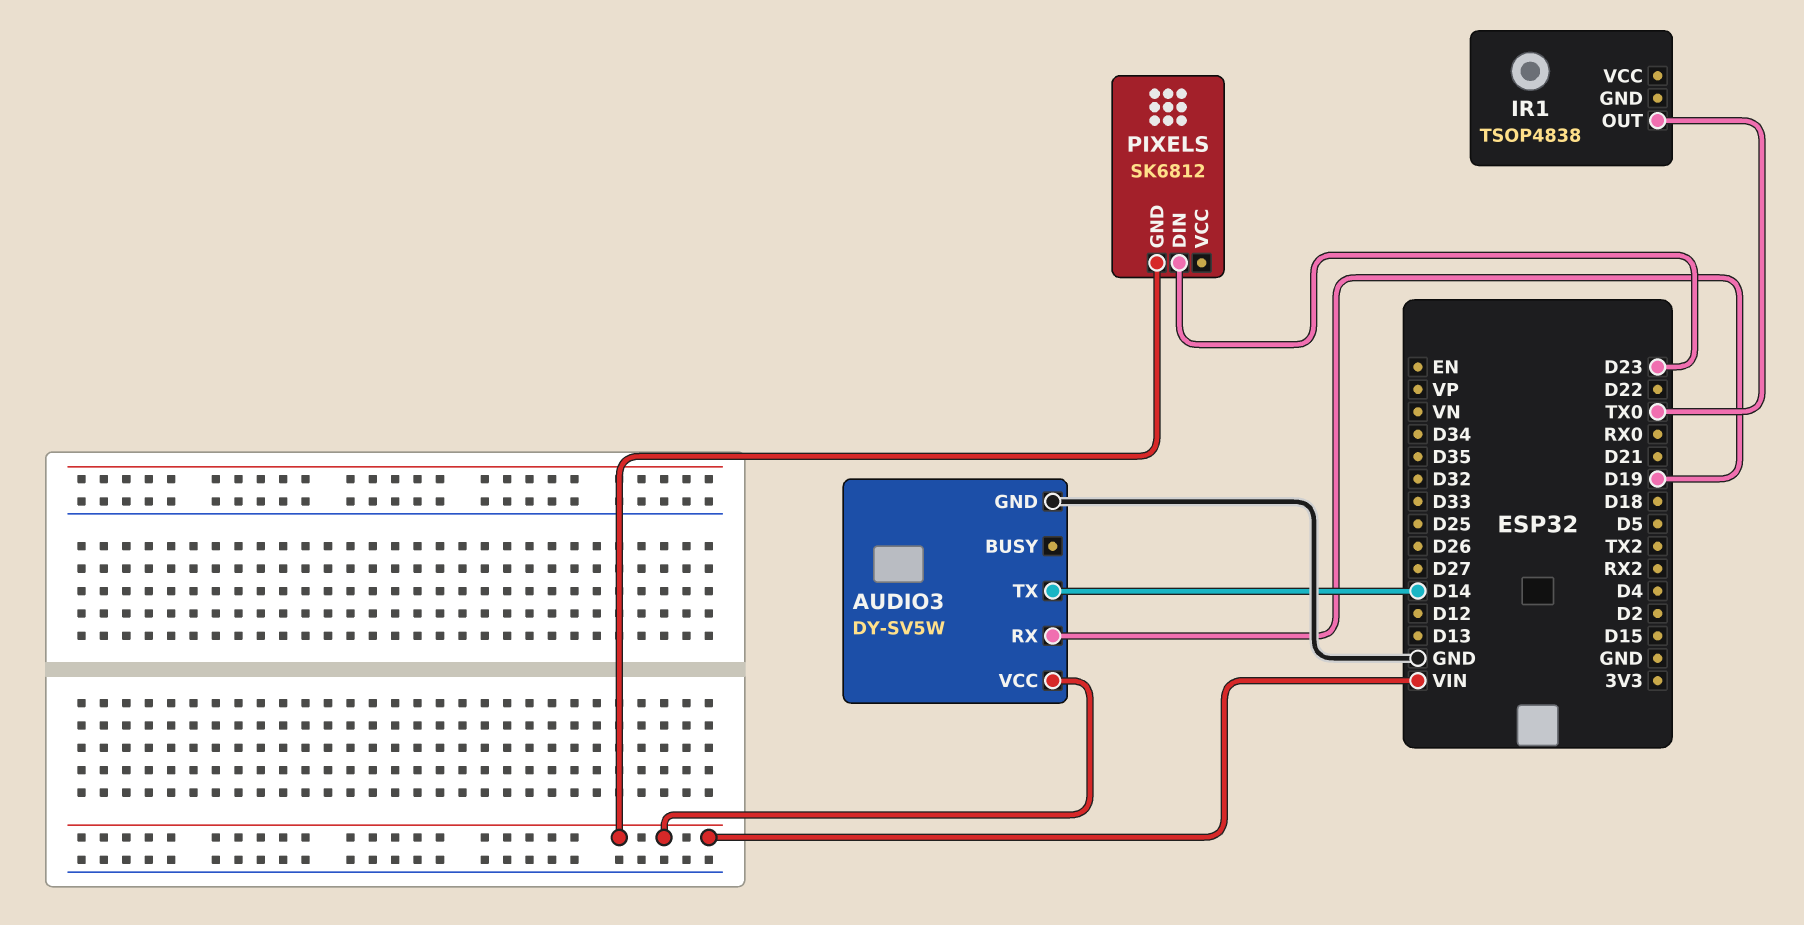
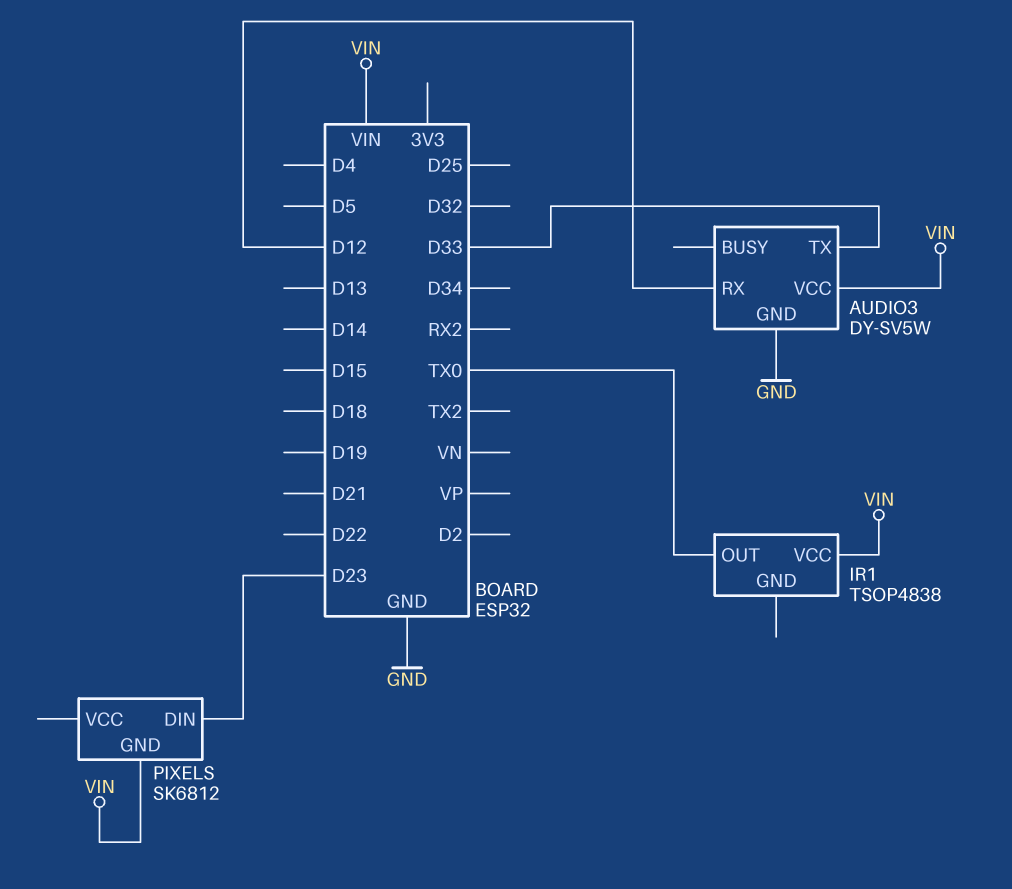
AUDIO3 pin RX: D19 -> D12
AUDIO3 pin TX: D14 -> D33
IR1 pin VCC: none -> VIN

